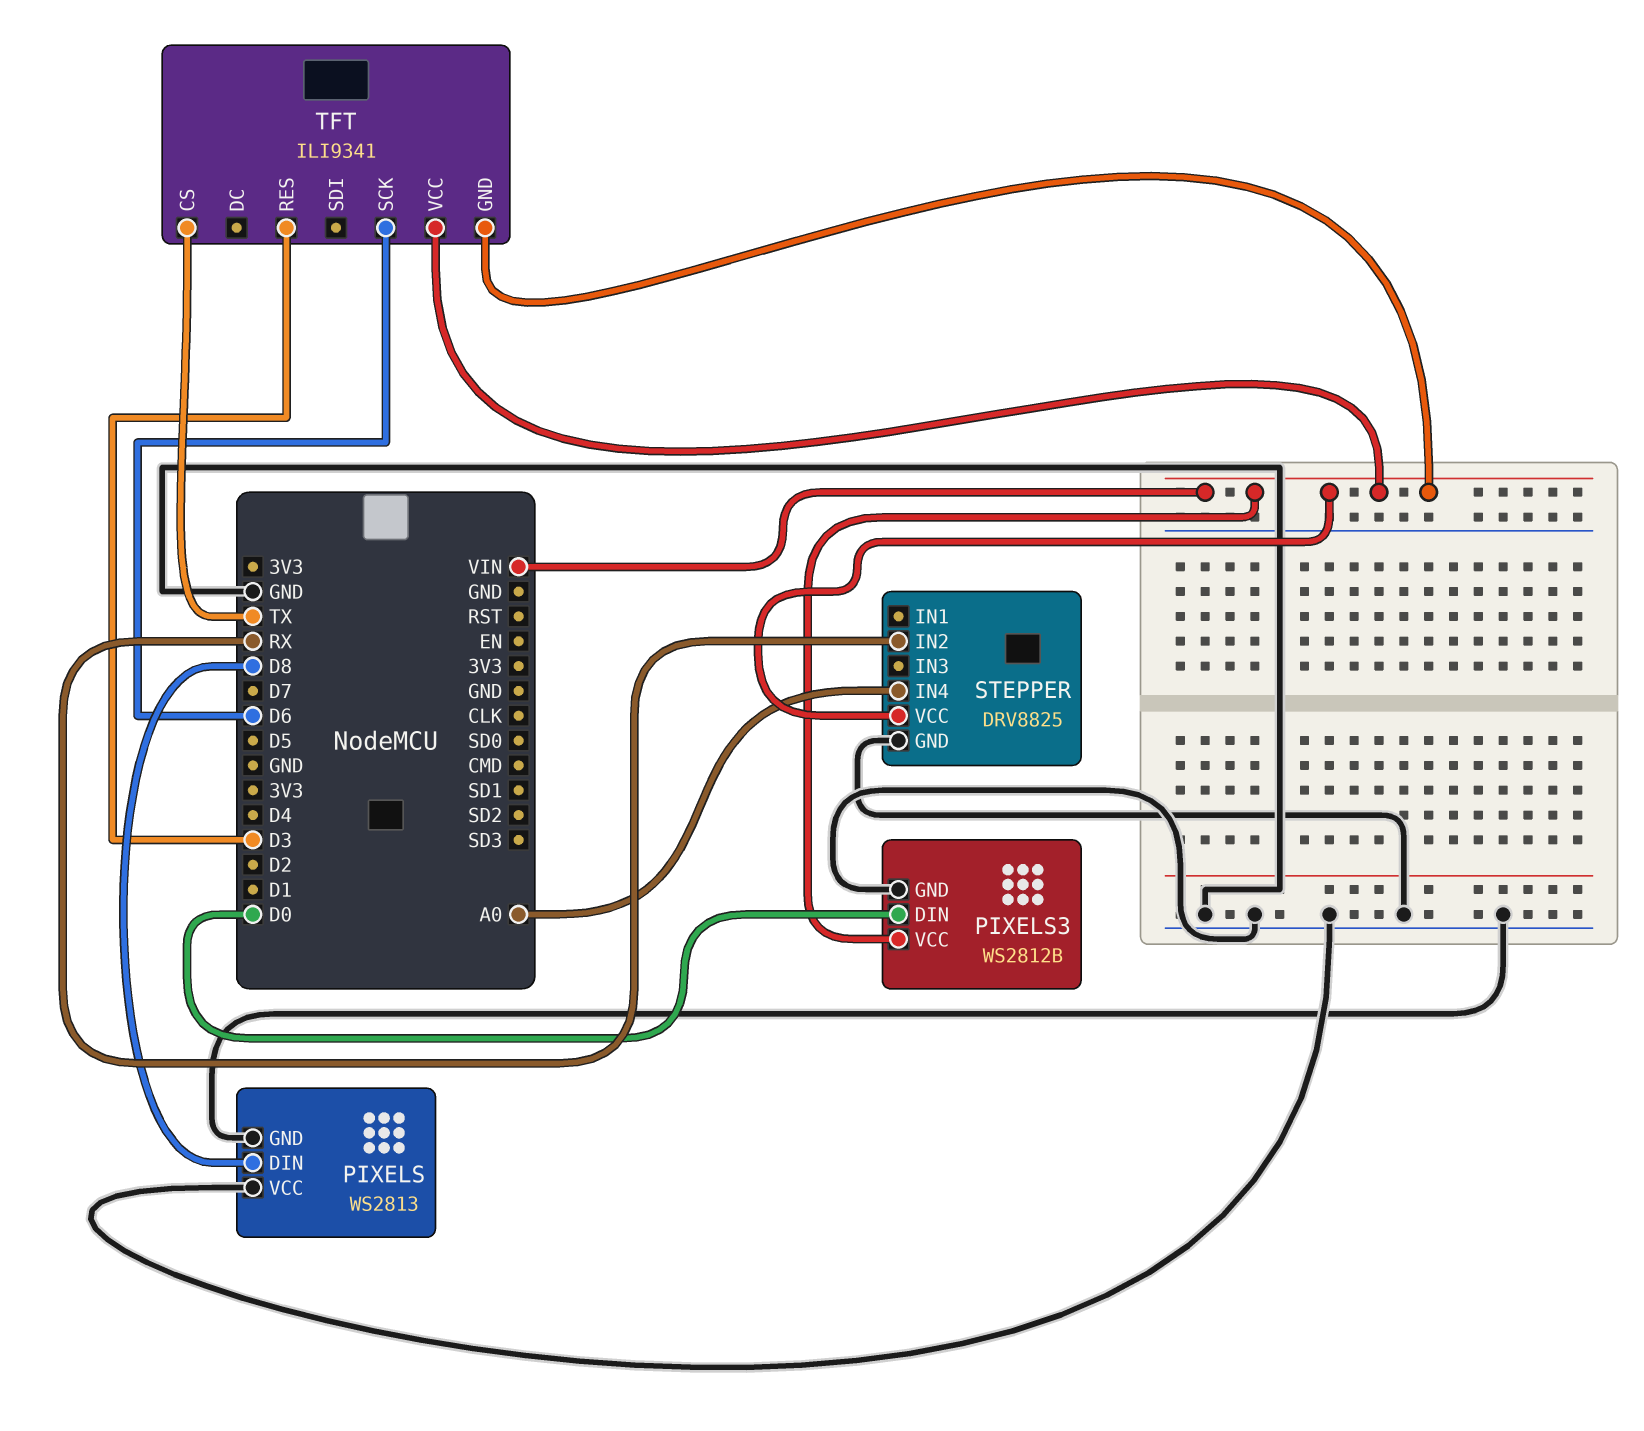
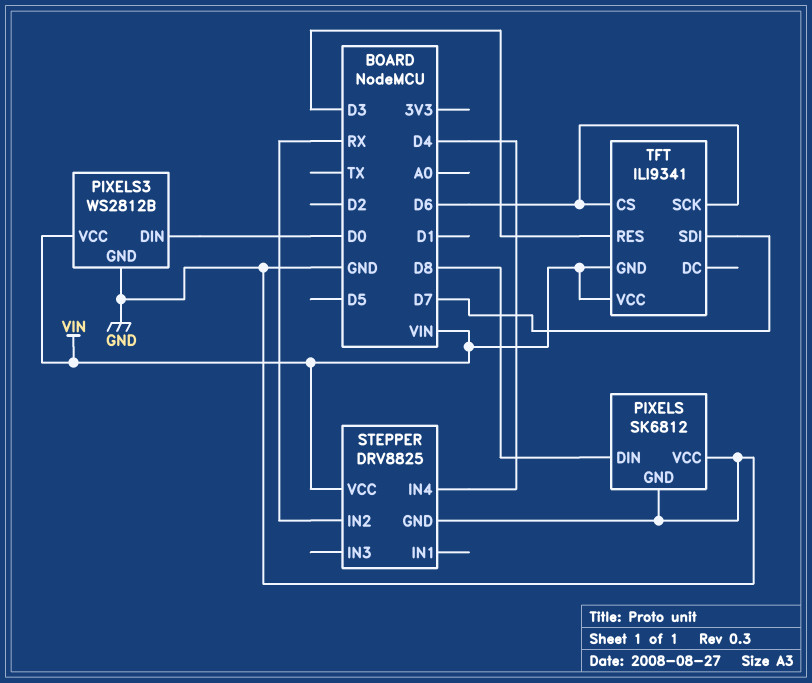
PIXELS: WS2813 -> SK6812
STEPPER pin IN4: A0 -> D4
TFT pin CS: TX -> D6
TFT pin SDI: none -> D7

